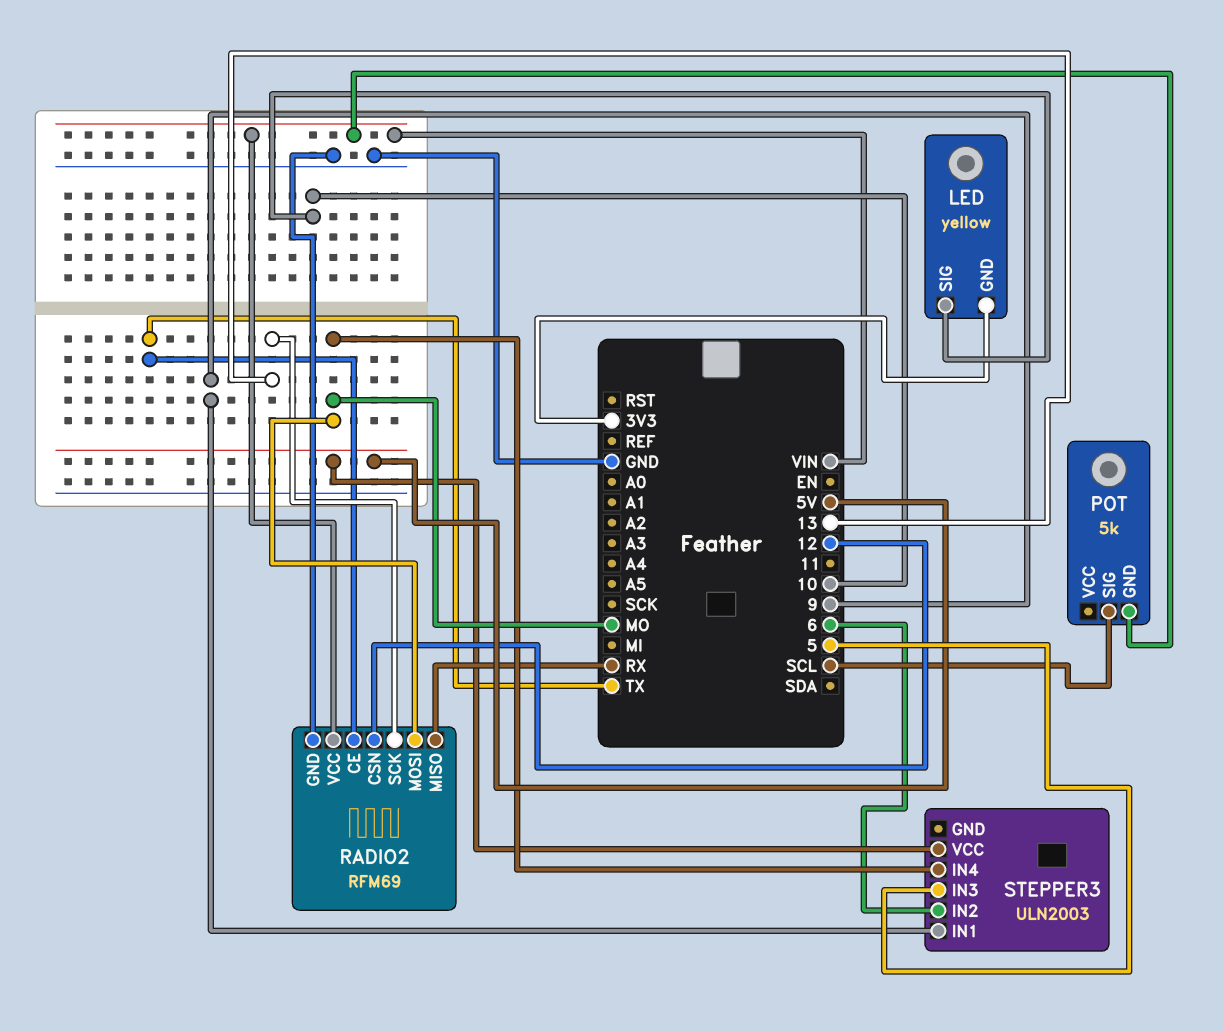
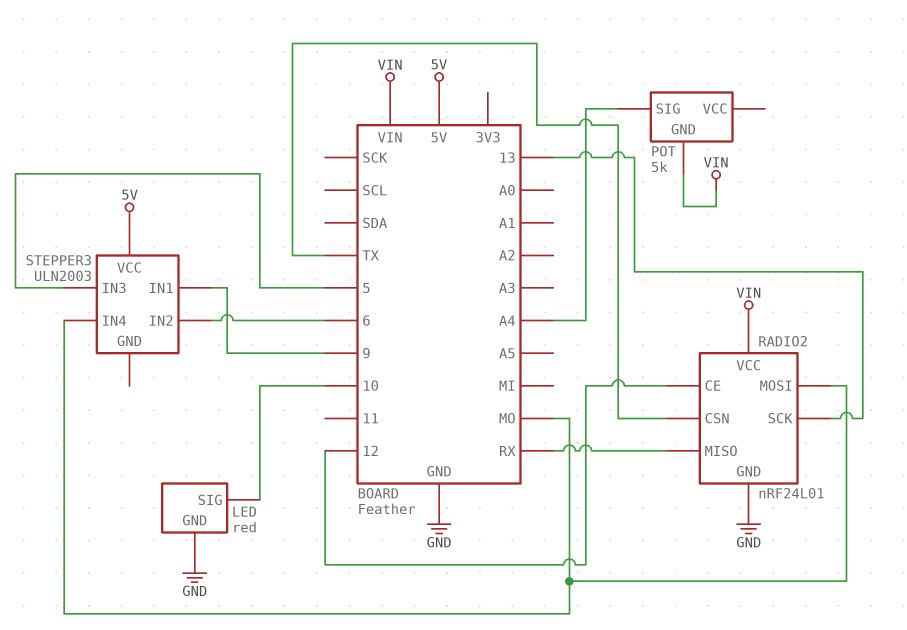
LED: yellow -> red
LED pin GND: 3V3 -> GND
POT pin SIG: SCL -> A4
RADIO2: RFM69 -> nRF24L01
RADIO2 pin CE: TX -> 12
RADIO2 pin CSN: 12 -> TX

